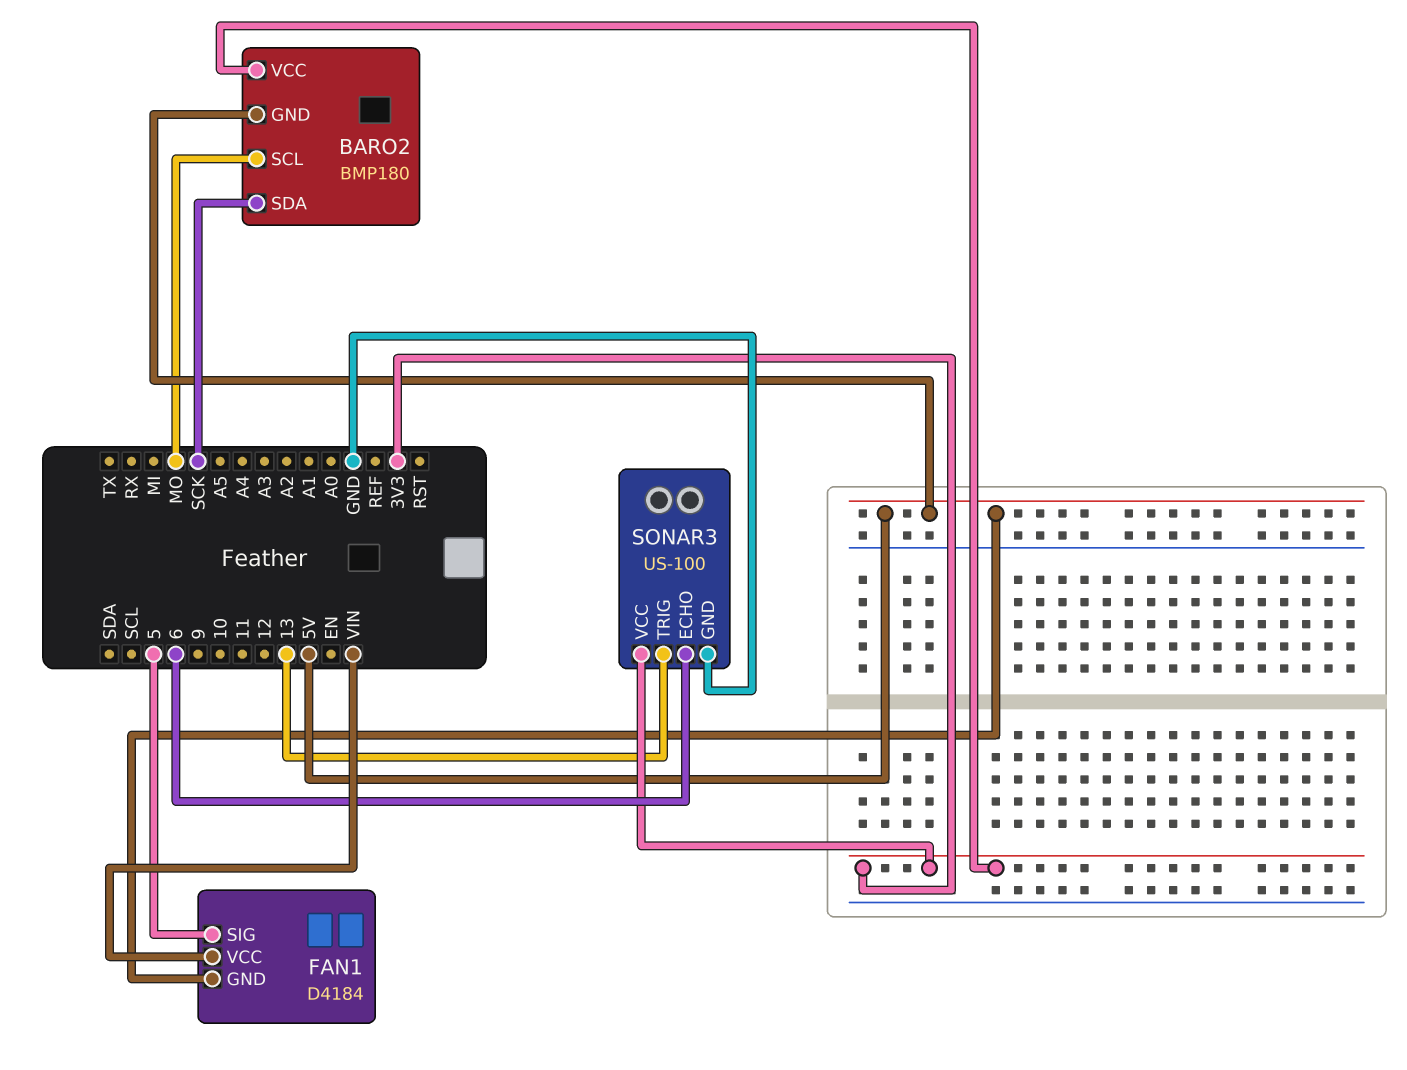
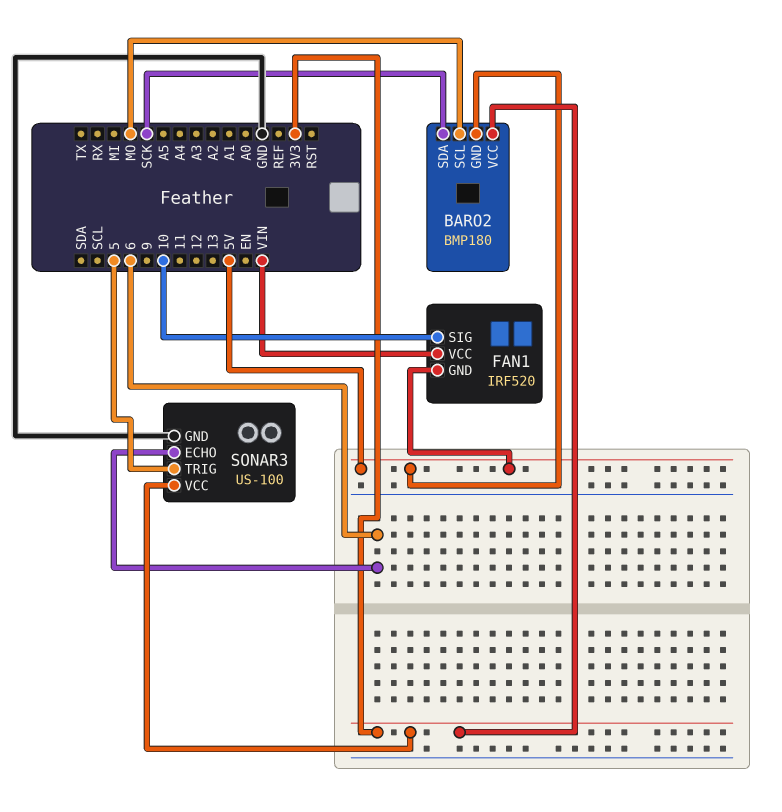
FAN1: D4184 -> IRF520
FAN1 pin SIG: 5 -> 10
SONAR3 pin TRIG: 13 -> 5

